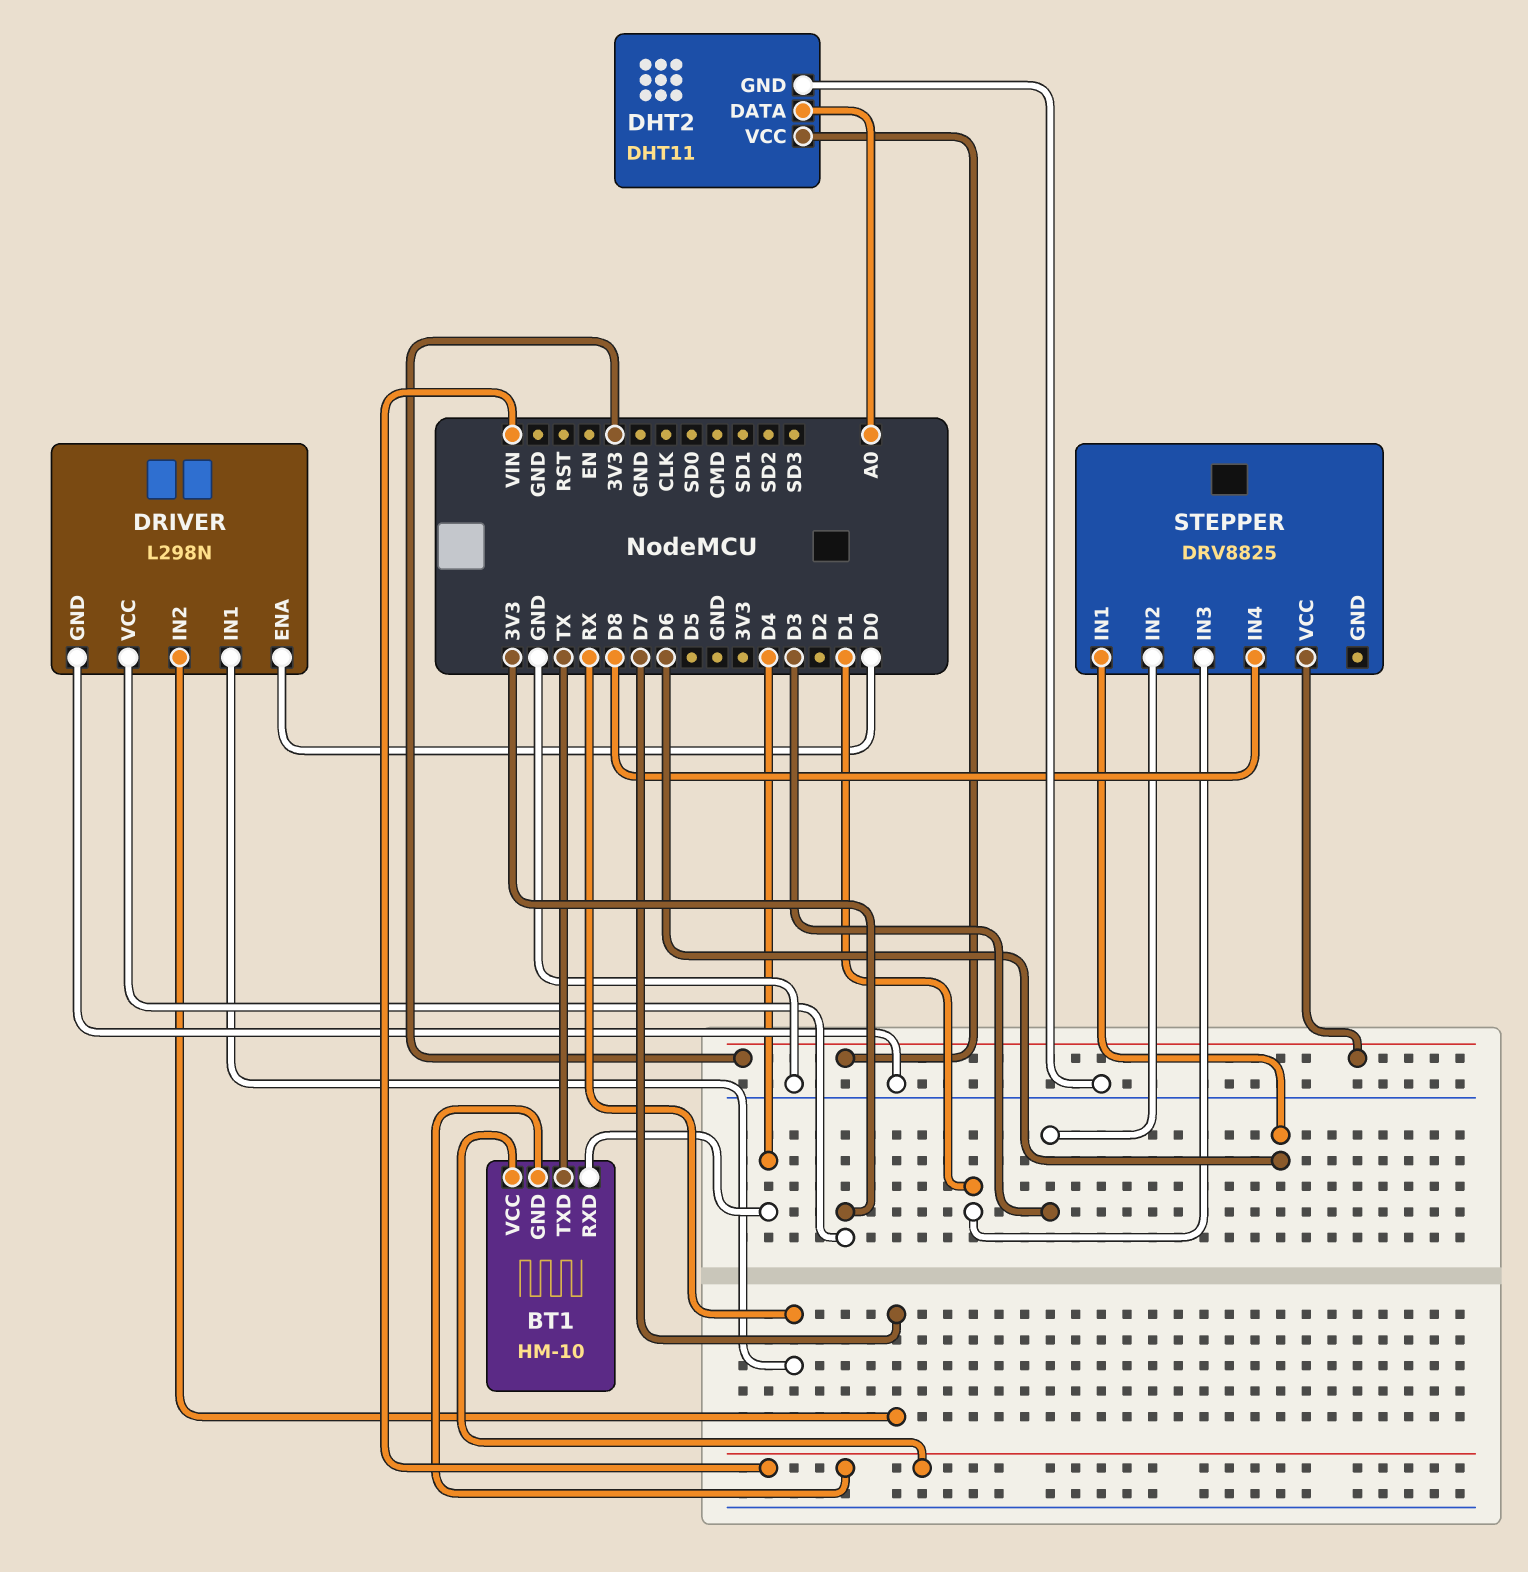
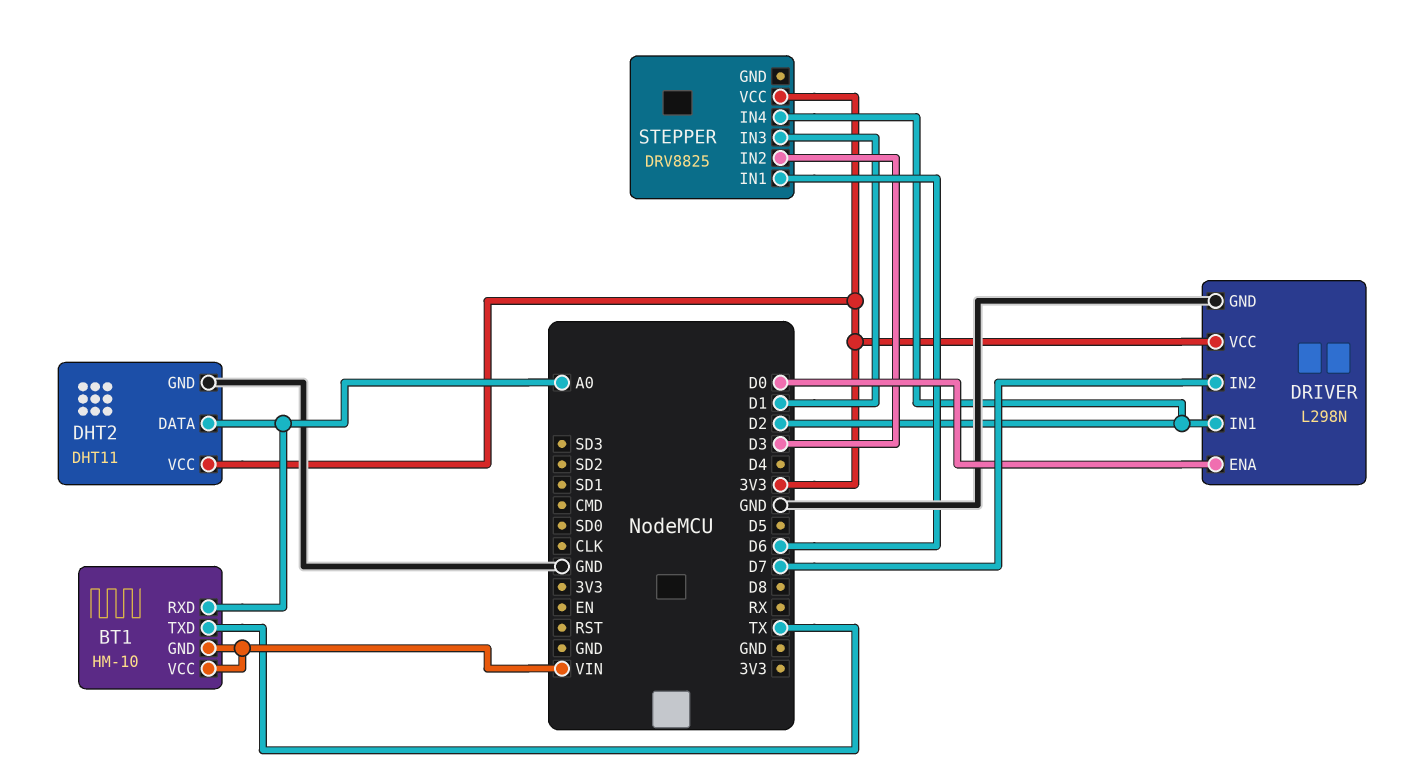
BT1 pin RXD: D4 -> A0
DRIVER pin IN1: RX -> D2
STEPPER pin IN4: D8 -> D2

